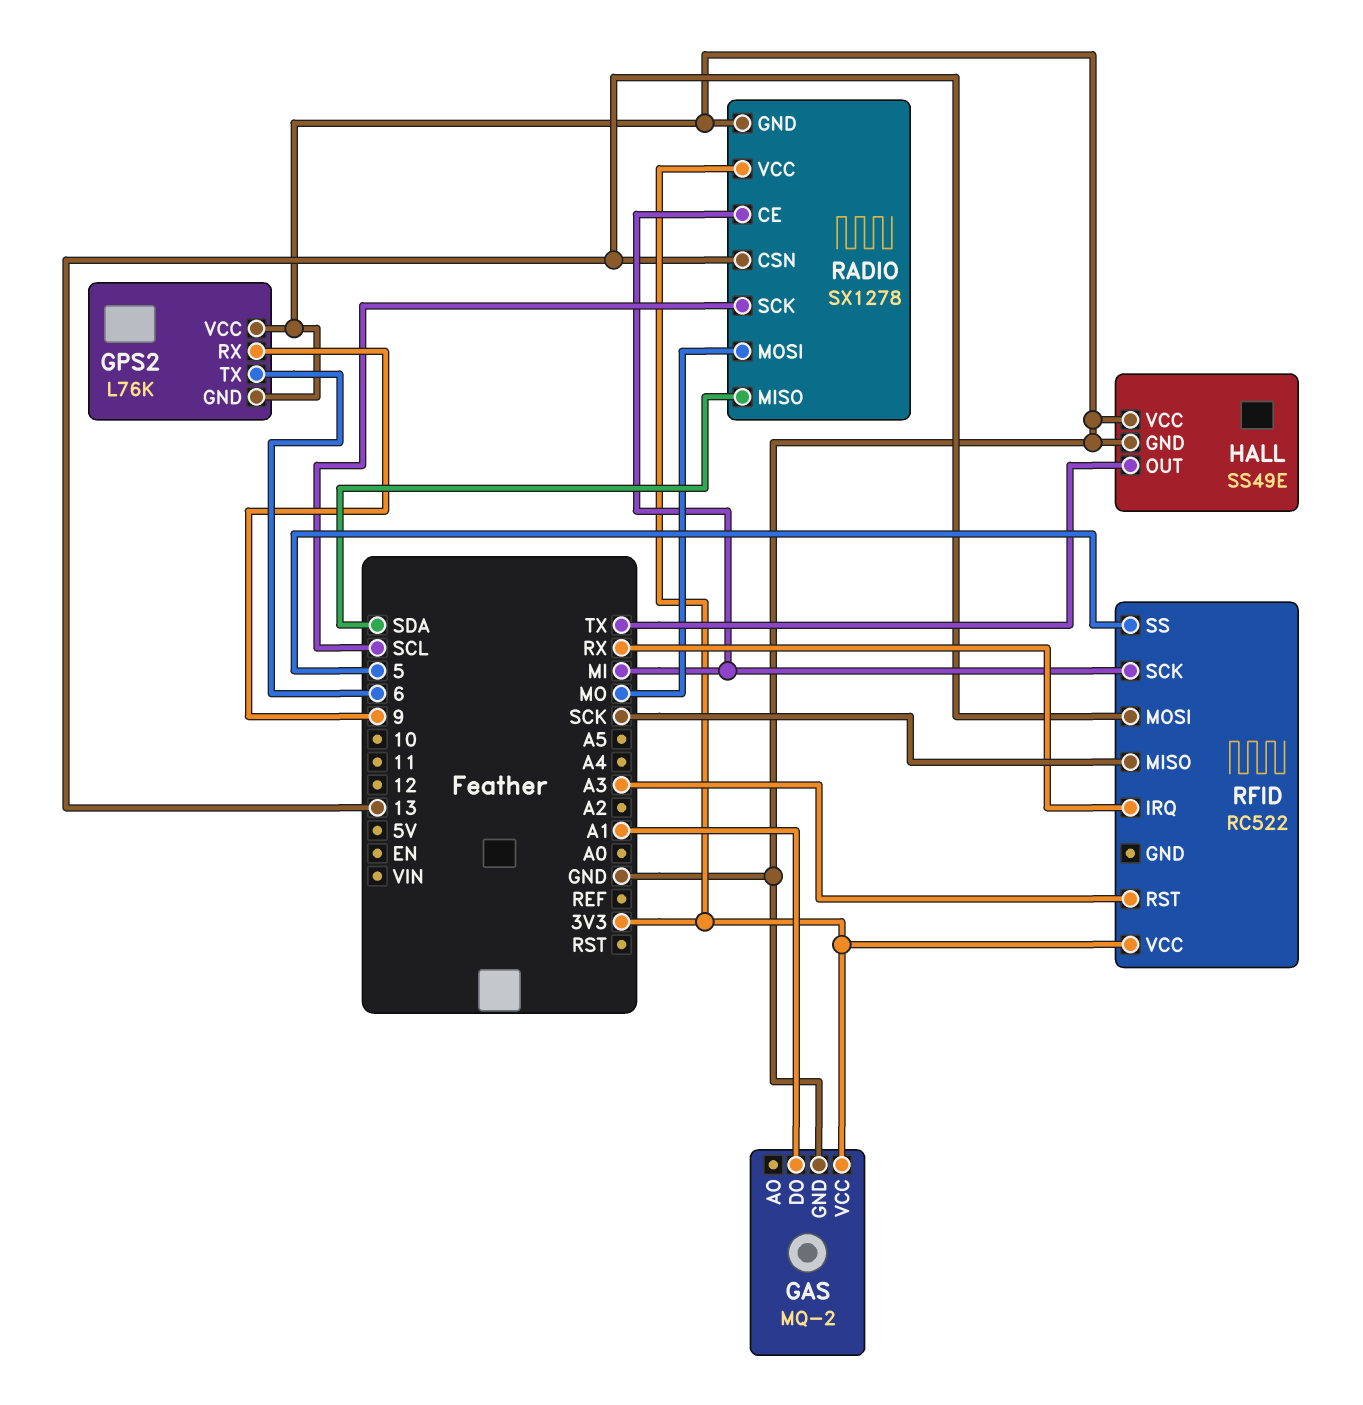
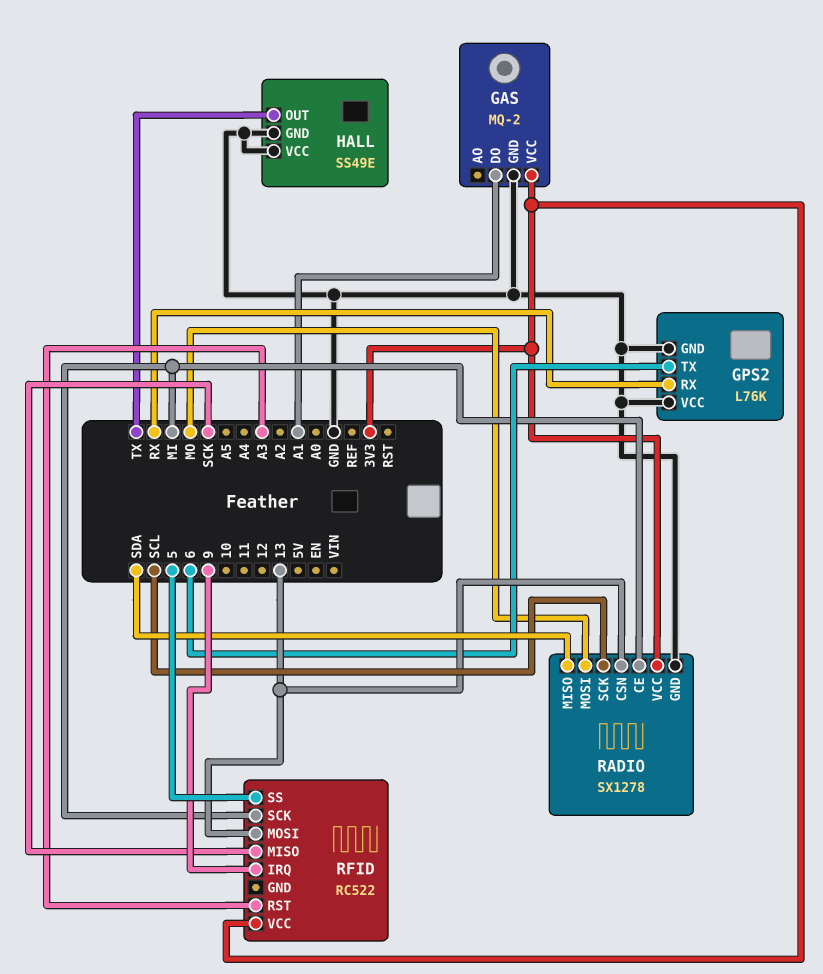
GPS2 pin RX: 9 -> RX
RFID pin IRQ: RX -> 9

